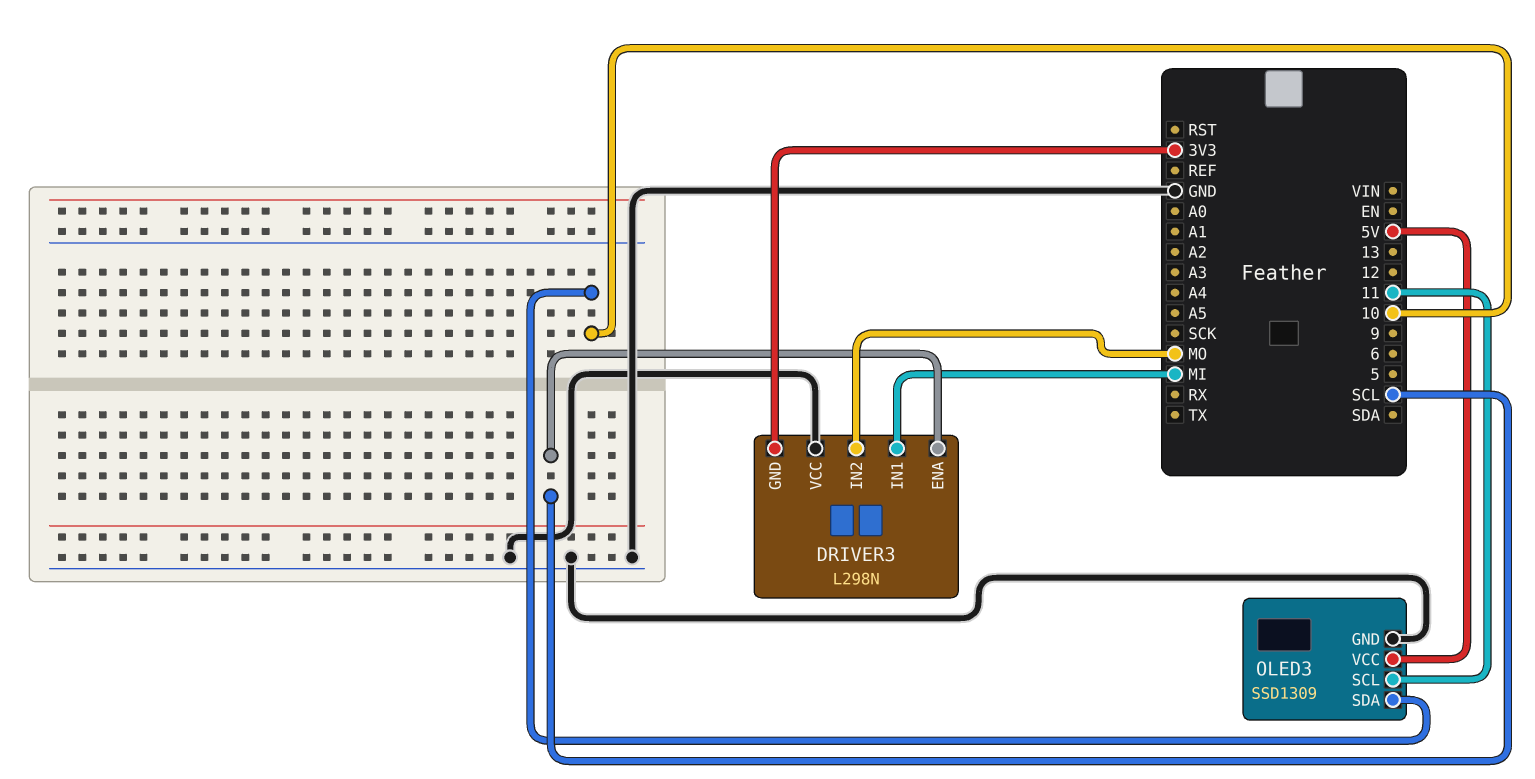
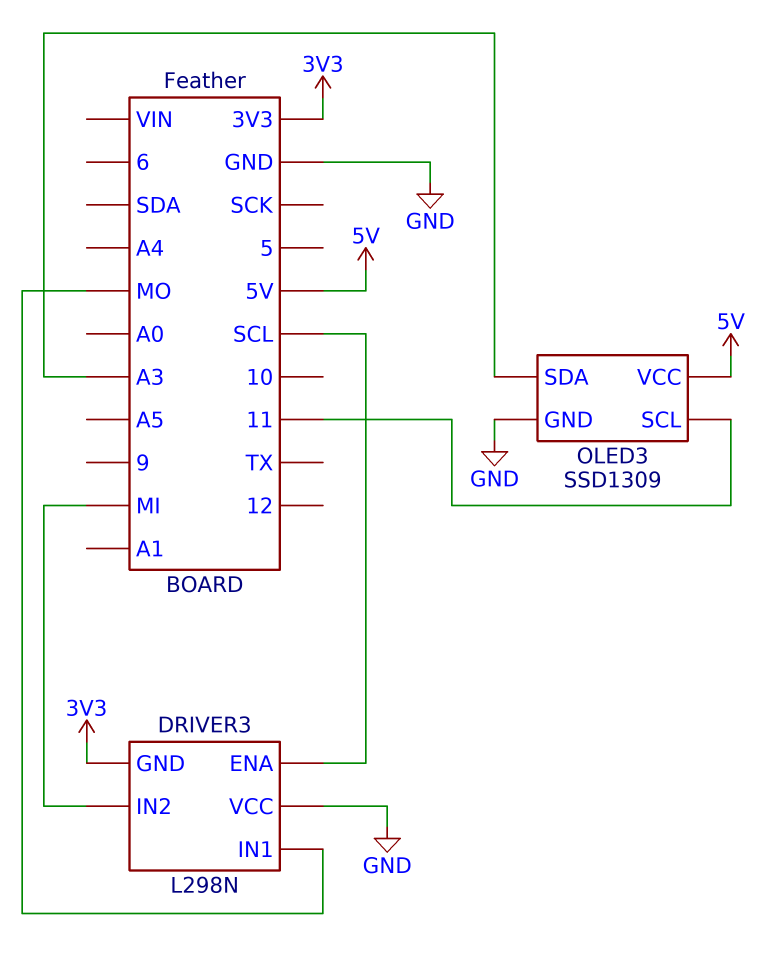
DRIVER3 pin IN1: MI -> MO
DRIVER3 pin IN2: MO -> MI
OLED3 pin SDA: 10 -> A3

